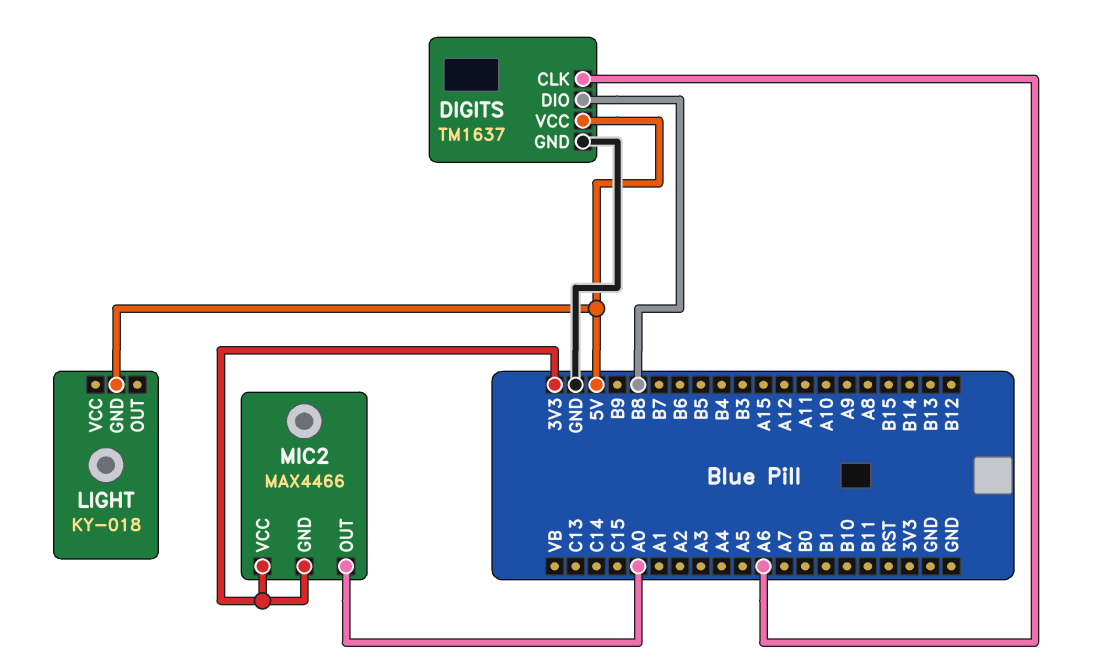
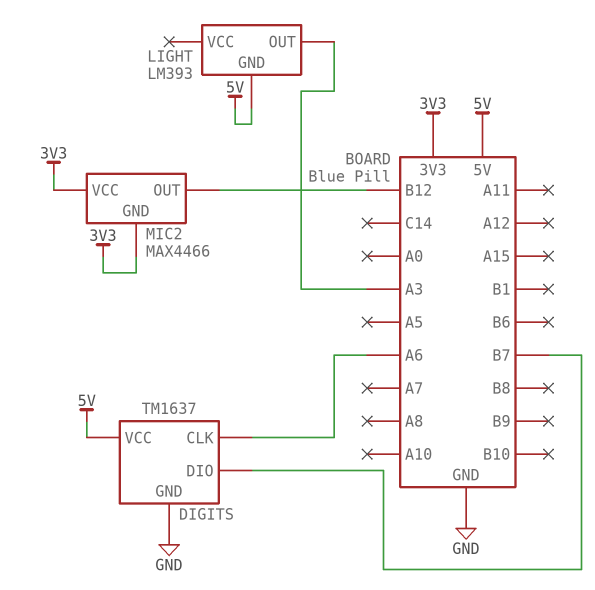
DIGITS pin DIO: B8 -> B7
LIGHT: KY-018 -> LM393
LIGHT pin OUT: none -> A3
MIC2 pin OUT: A0 -> B12

